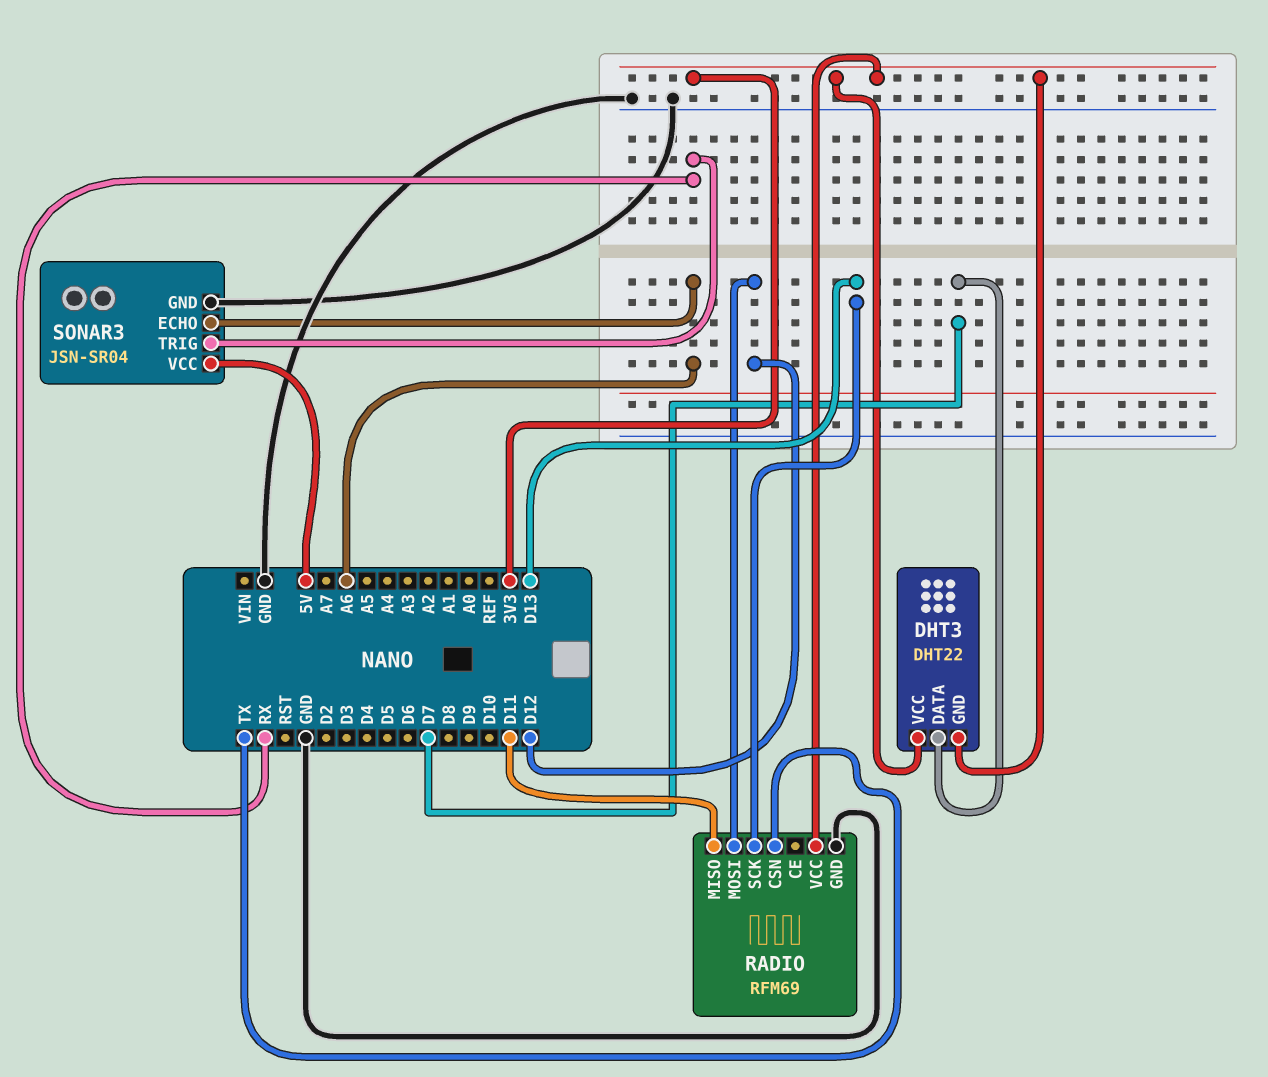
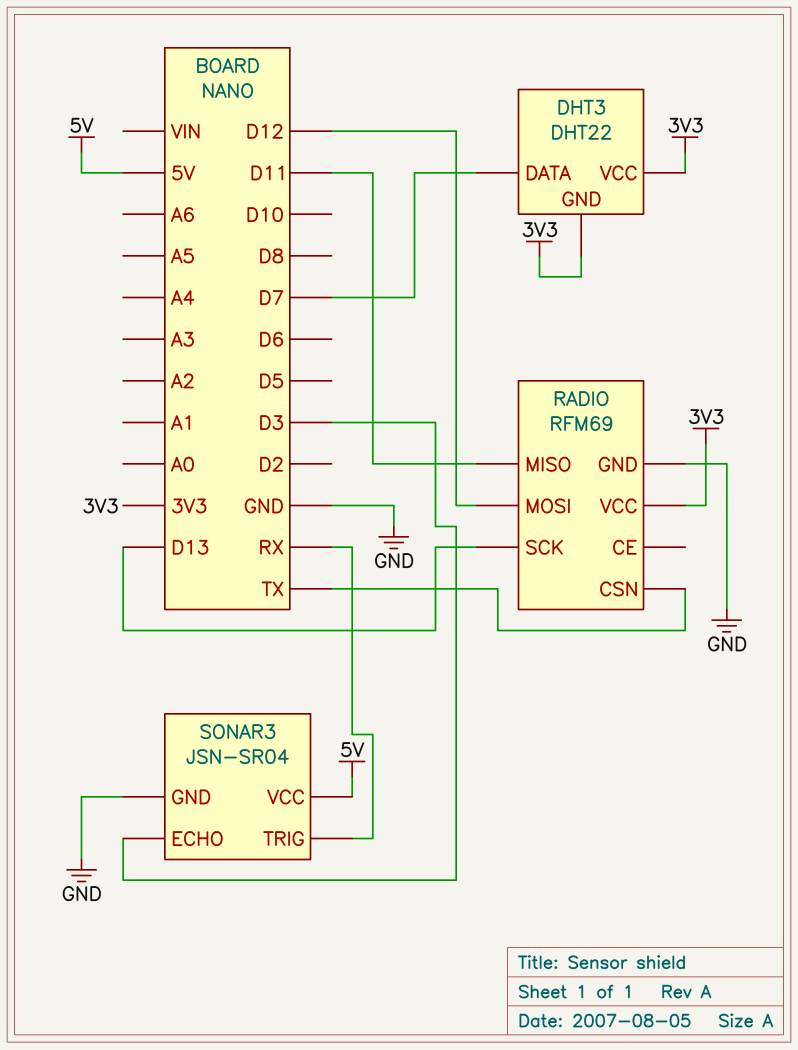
SONAR3 pin ECHO: A6 -> D3

